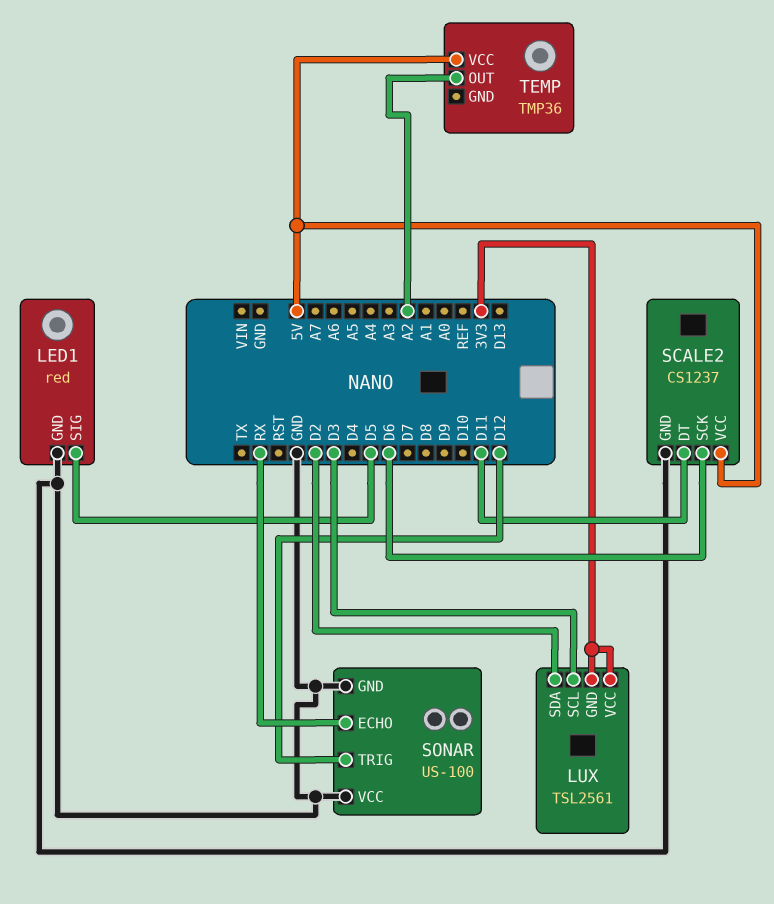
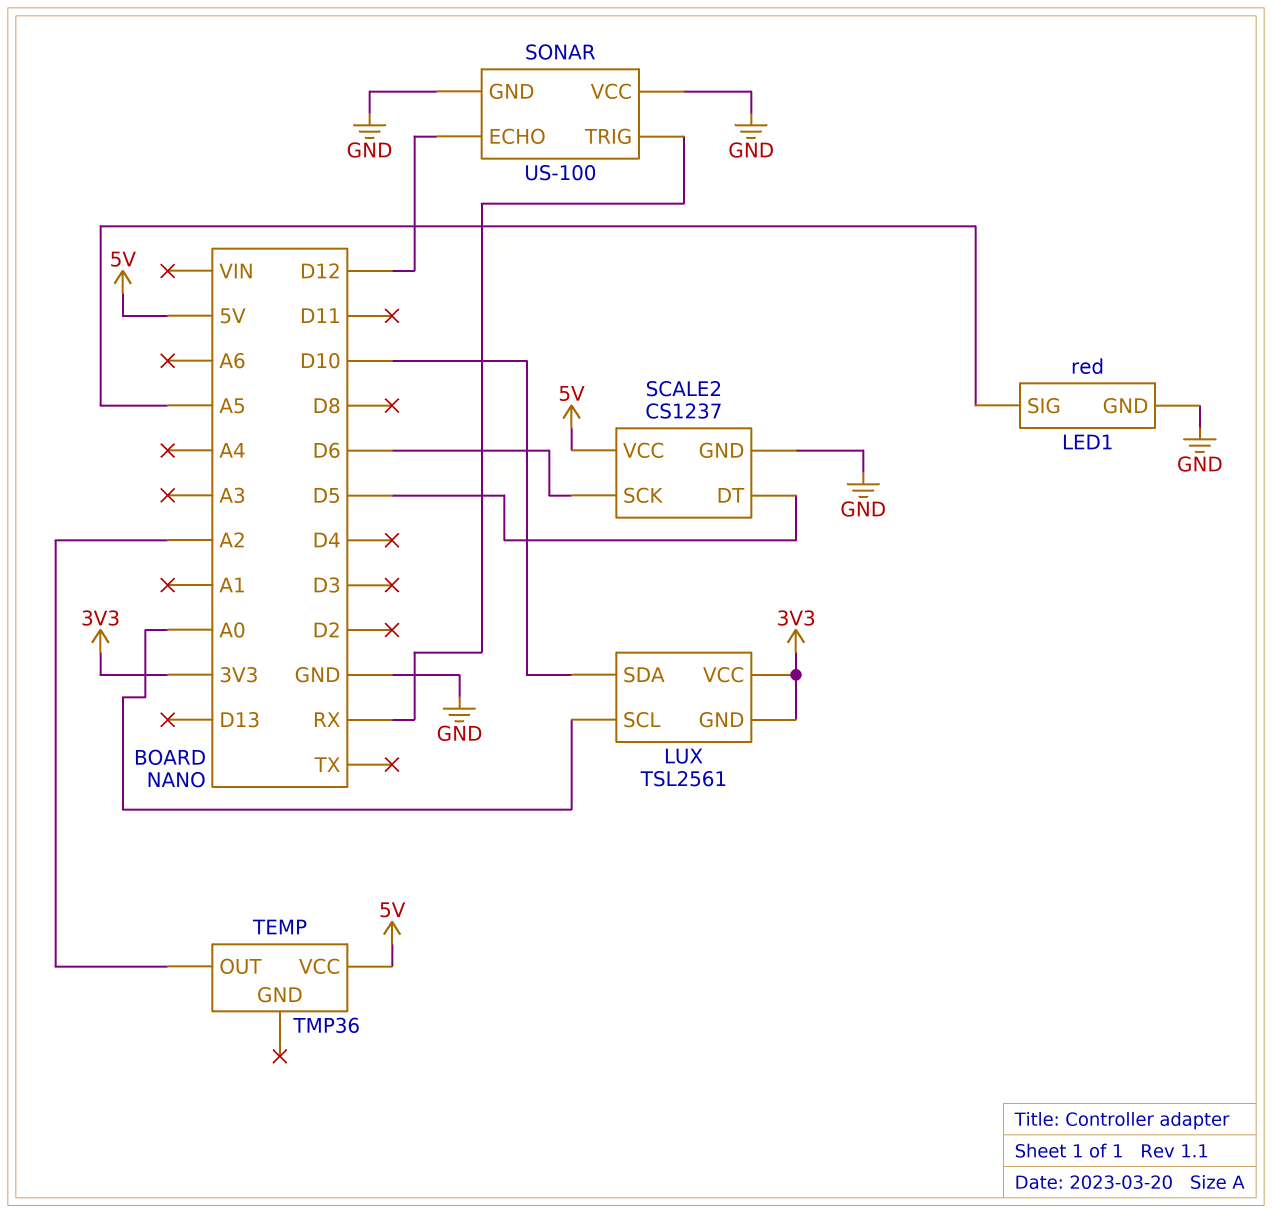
LED1 pin SIG: D5 -> A5
LUX pin SCL: D3 -> A0
LUX pin SDA: D2 -> D10
SCALE2 pin DT: D11 -> D5
SONAR pin ECHO: RX -> D12
SONAR pin TRIG: D12 -> RX

